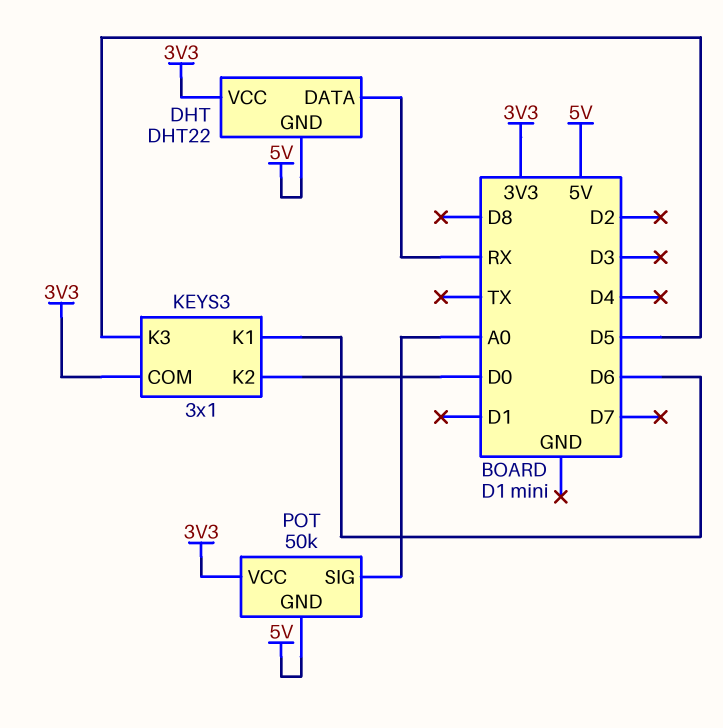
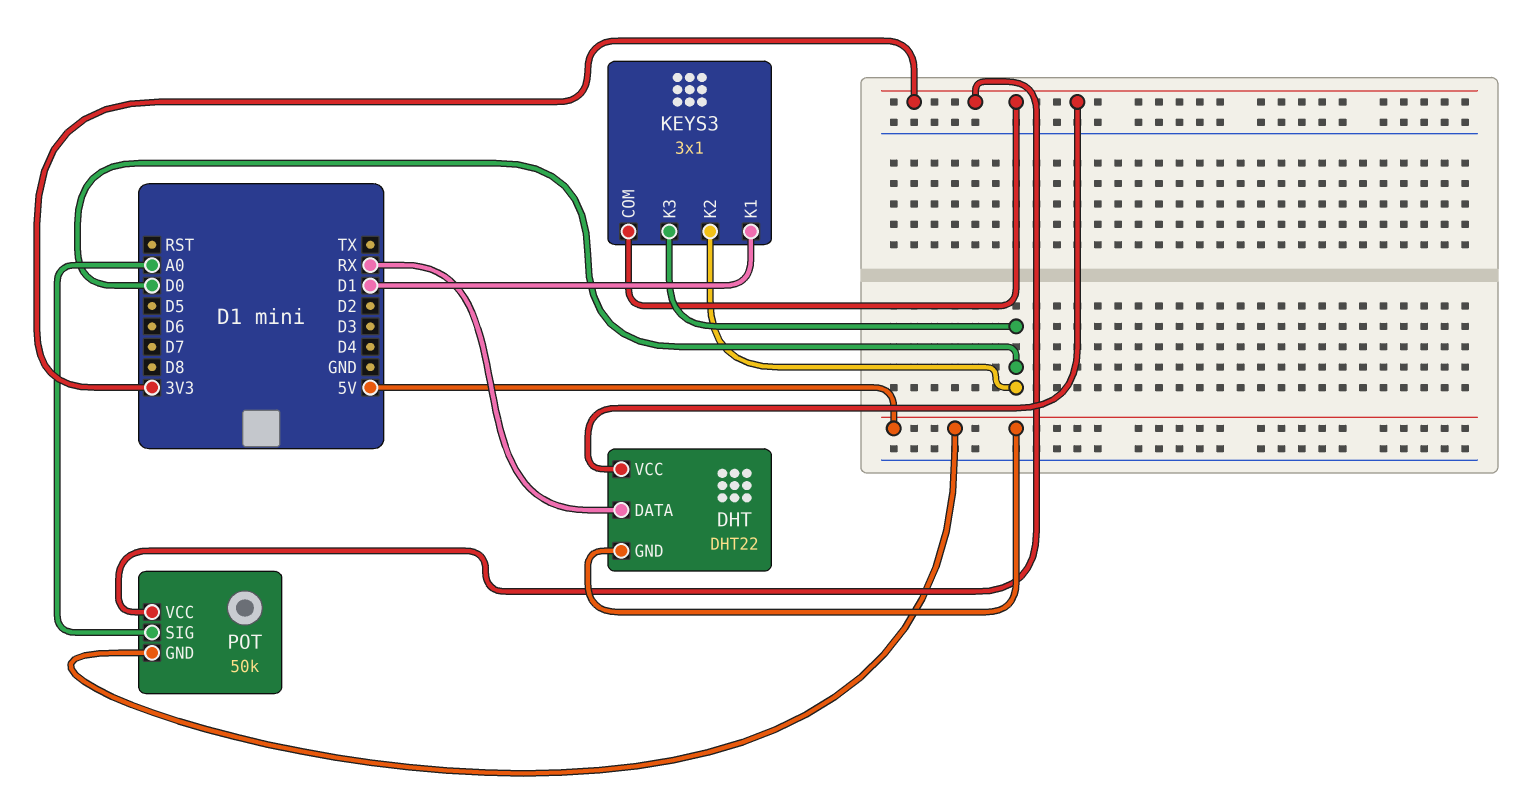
KEYS3 pin K1: D6 -> D1
KEYS3 pin K3: D5 -> D0

